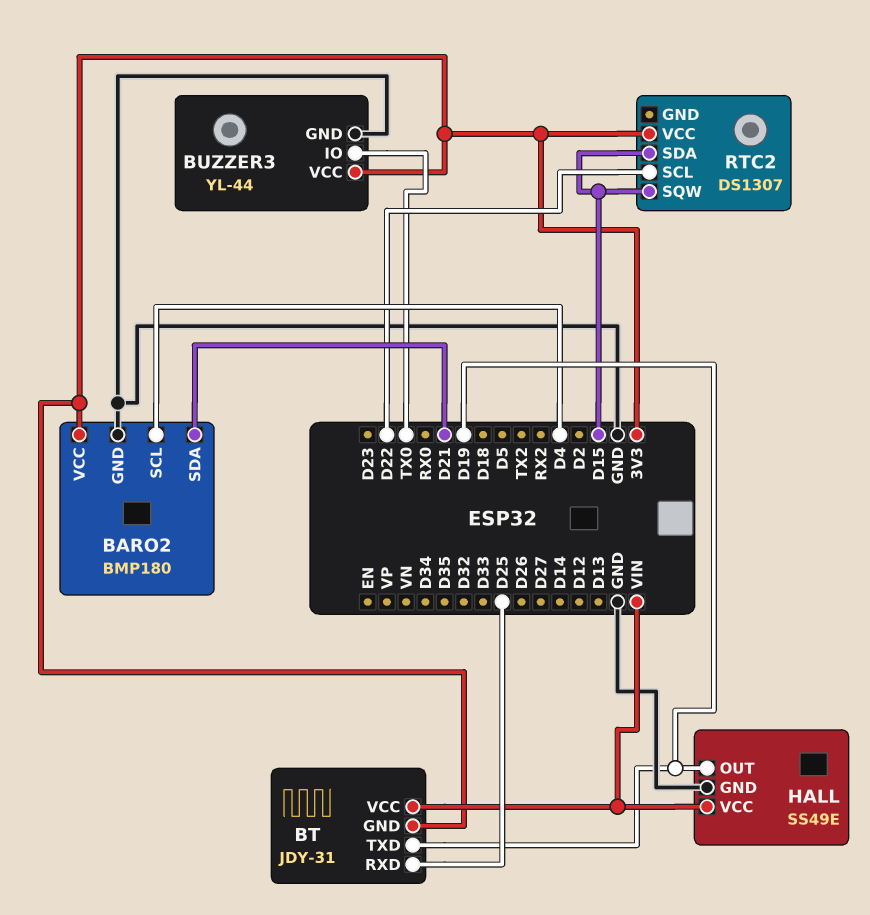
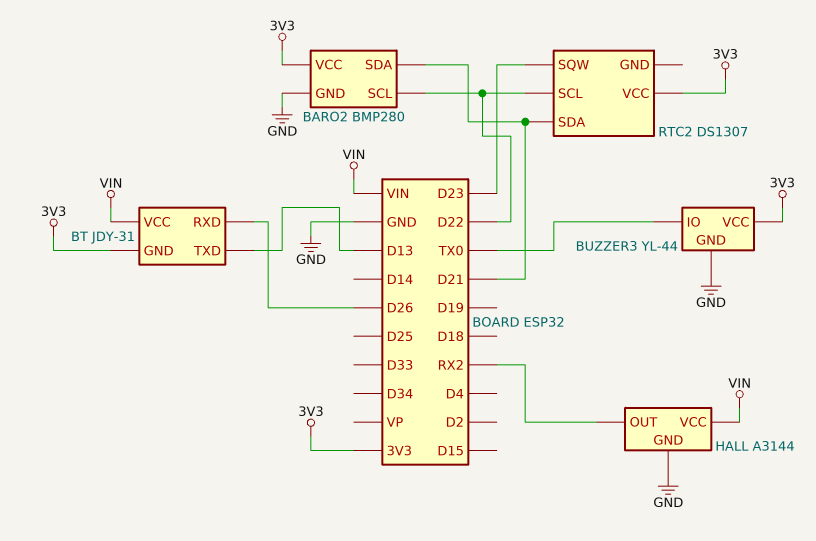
BARO2: BMP180 -> BMP280
BARO2 pin SCL: D4 -> D22
BT pin RXD: D25 -> D26
BT pin TXD: D19 -> D13
HALL: SS49E -> A3144
HALL pin OUT: D19 -> RX2
RTC2 pin SDA: D15 -> D21
RTC2 pin SQW: D15 -> D23

